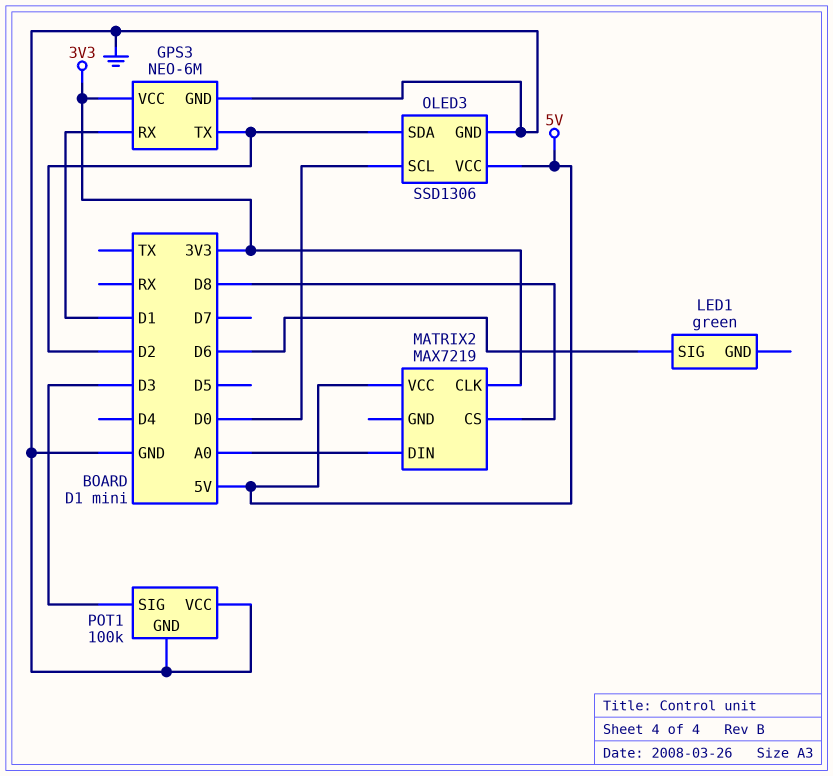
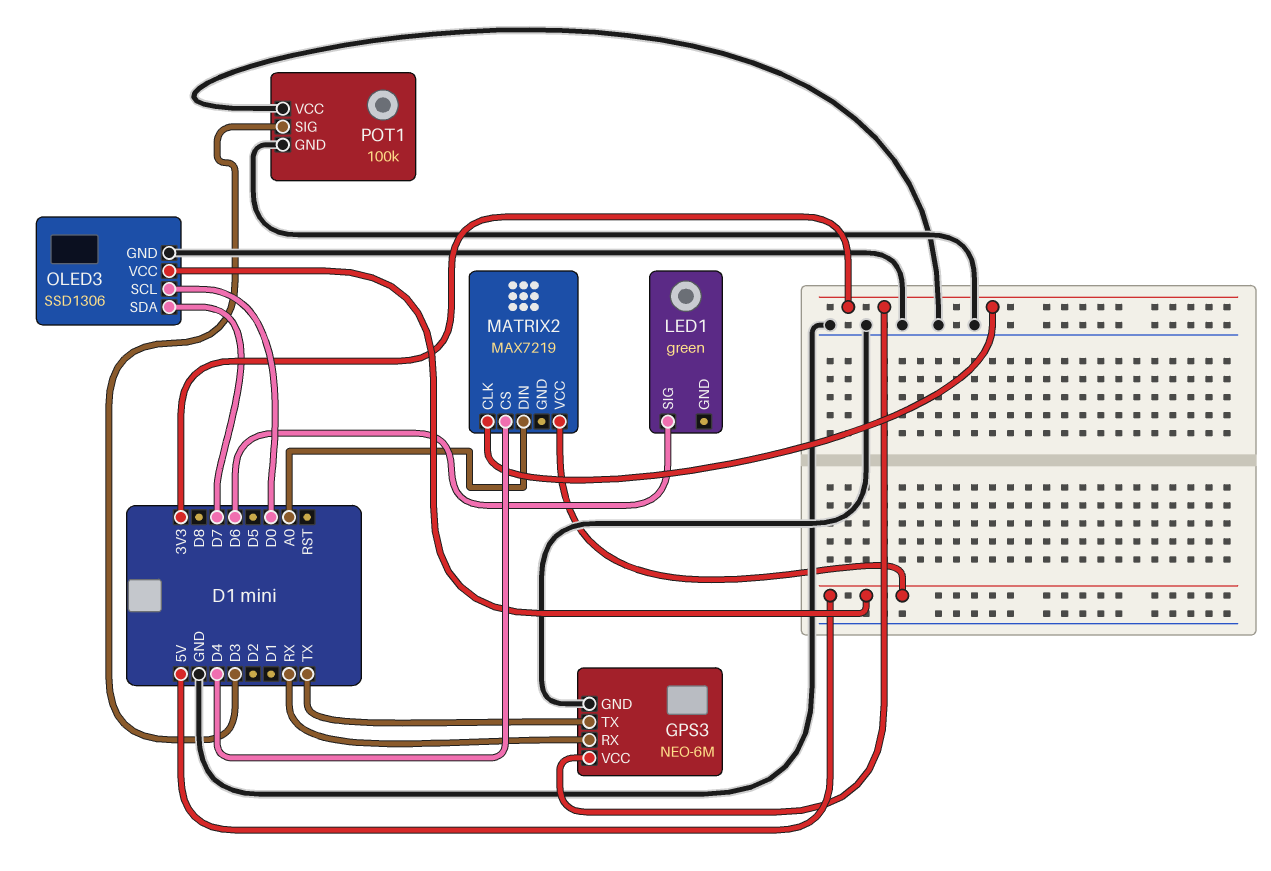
GPS3 pin RX: D1 -> RX
GPS3 pin TX: D2 -> TX
MATRIX2 pin CS: D8 -> D4
OLED3 pin SDA: D2 -> D7

